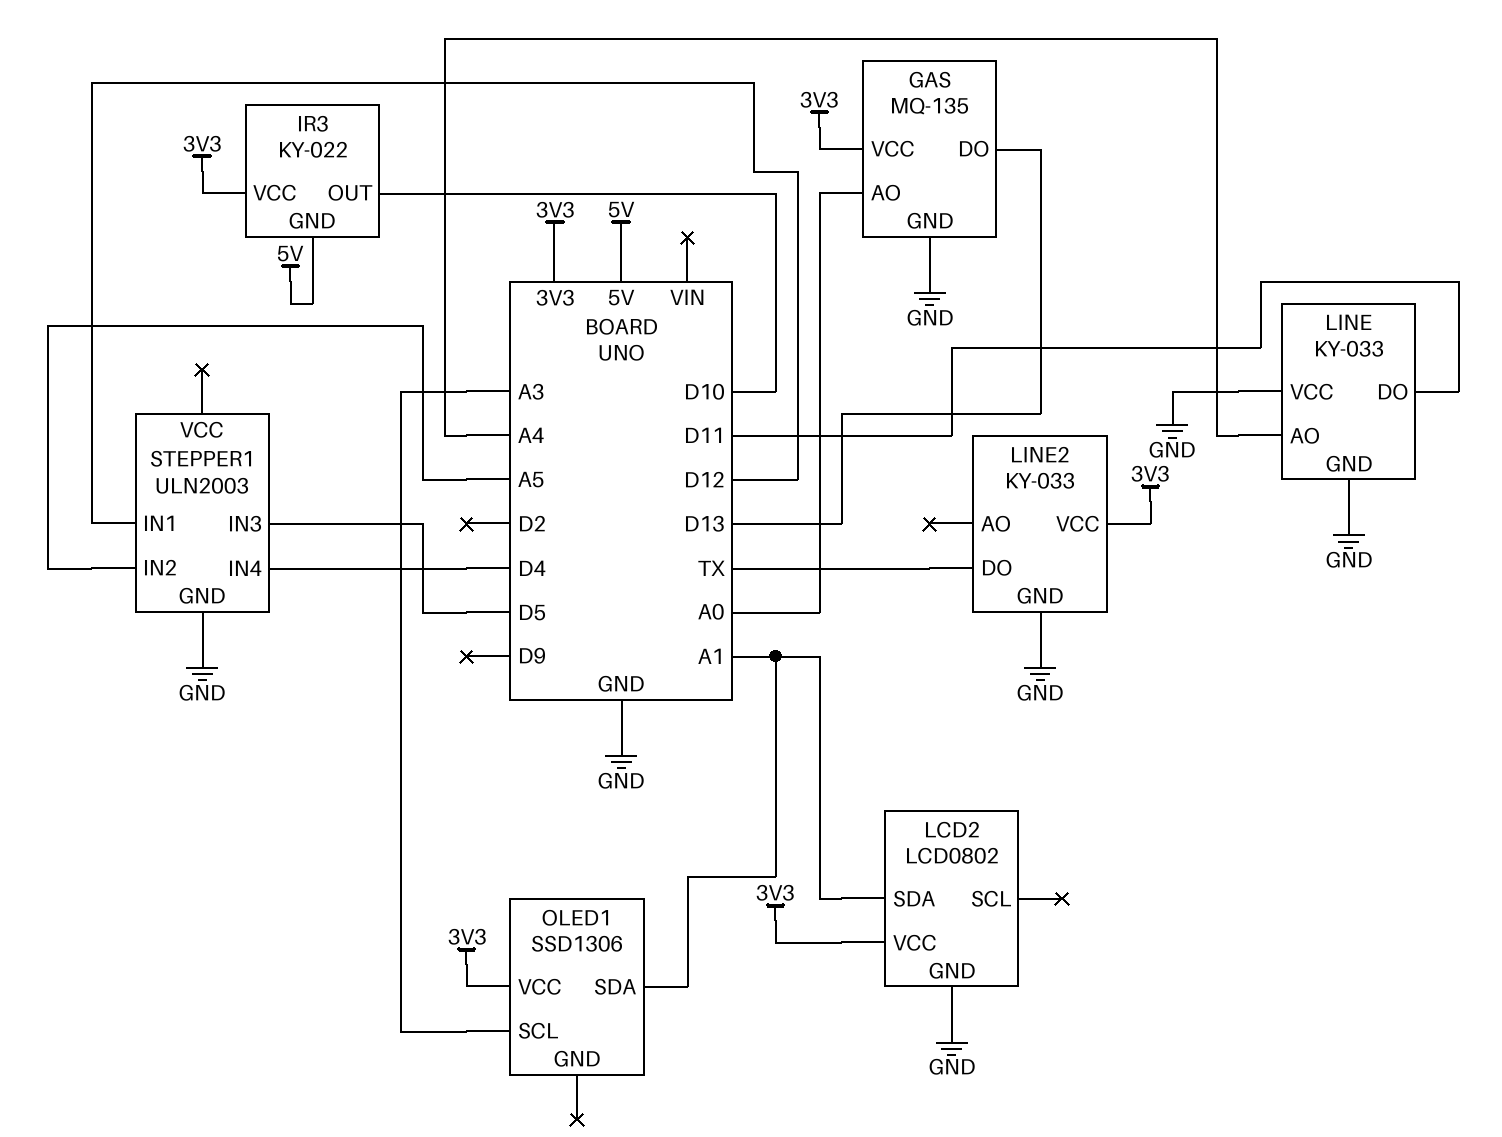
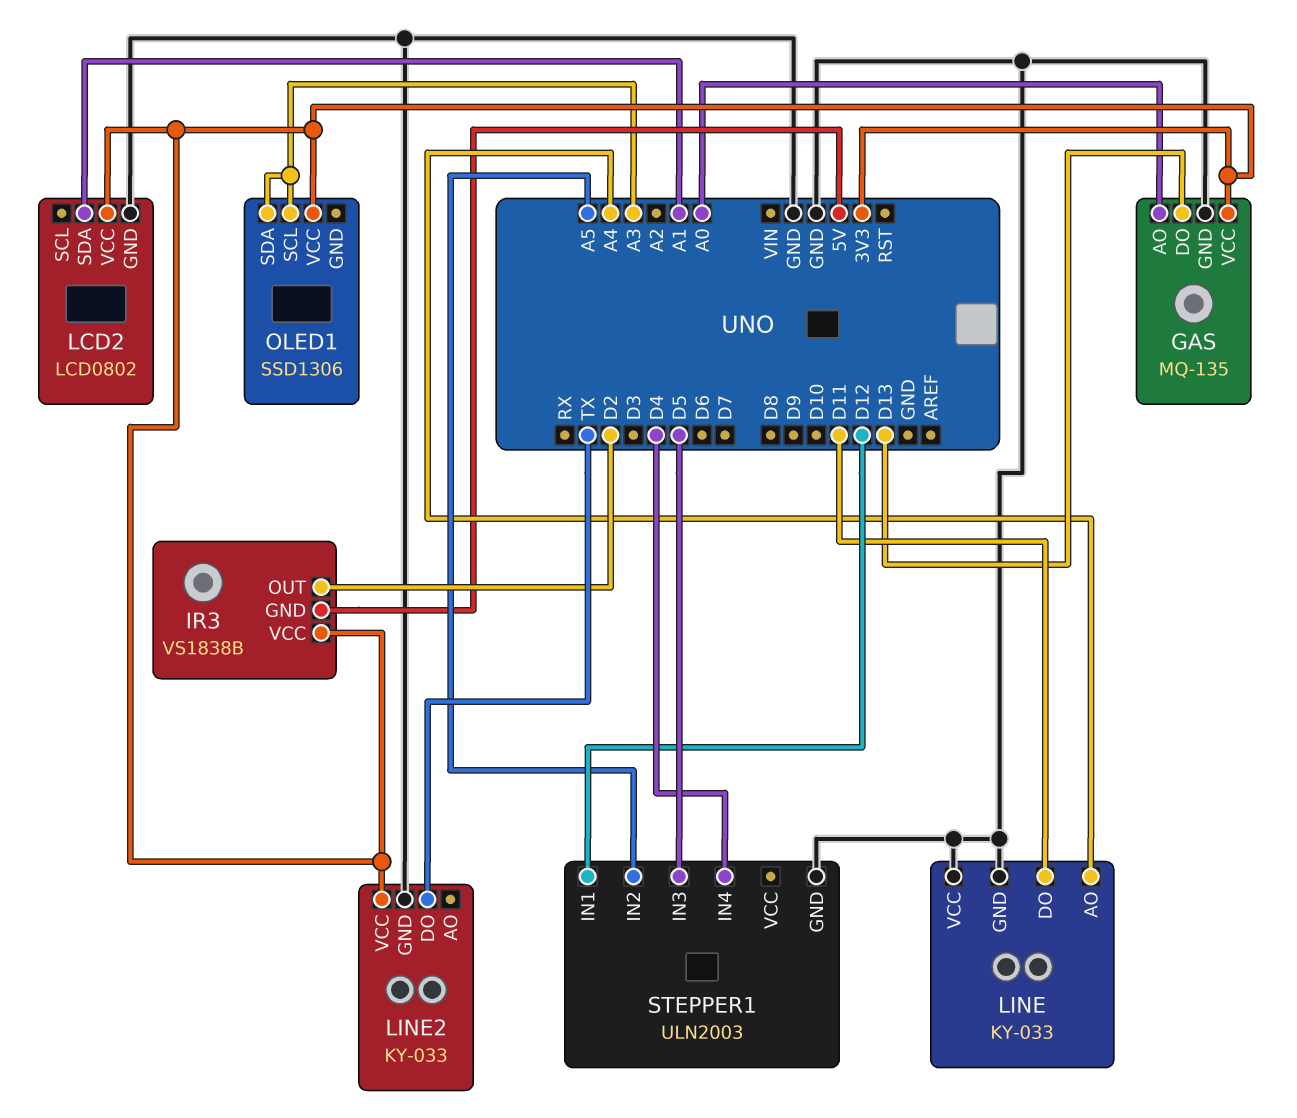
IR3: KY-022 -> VS1838B
IR3 pin OUT: D10 -> D2
OLED1 pin SDA: A1 -> A3

